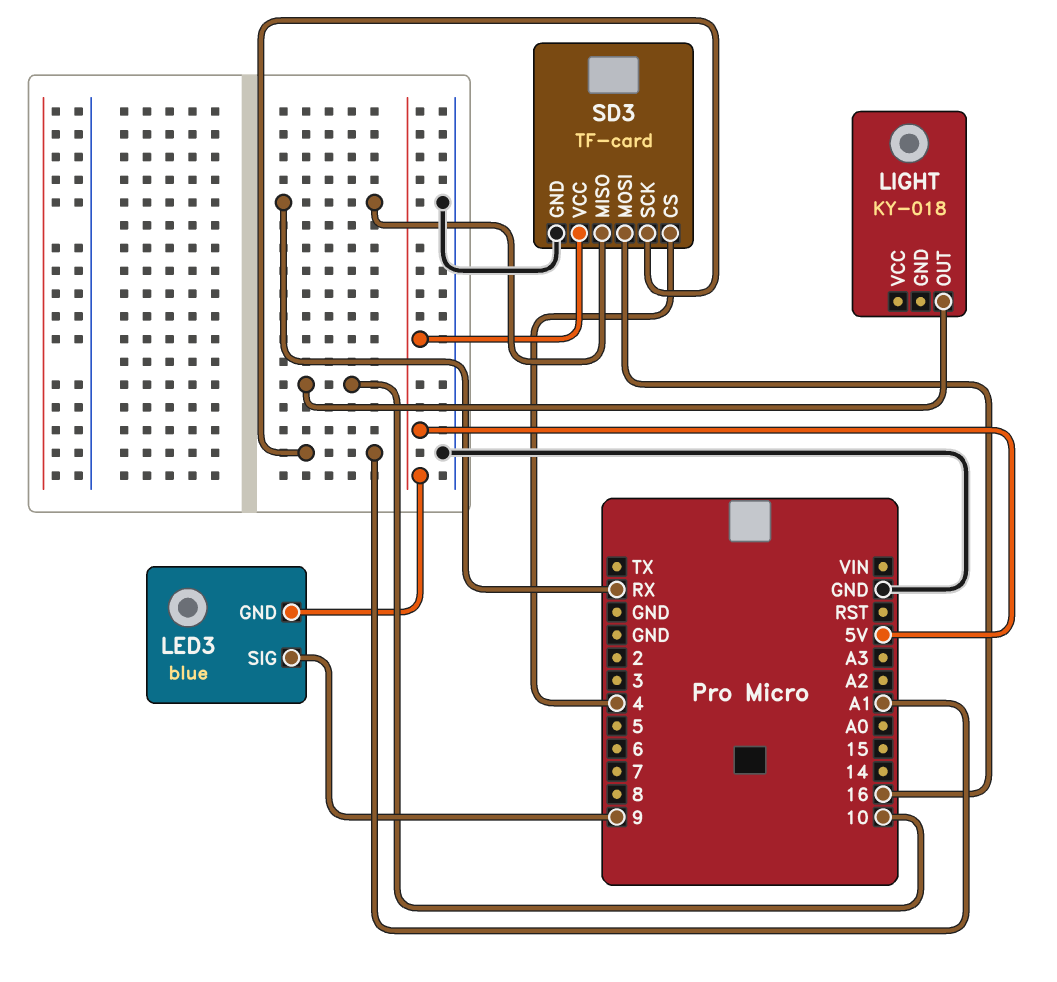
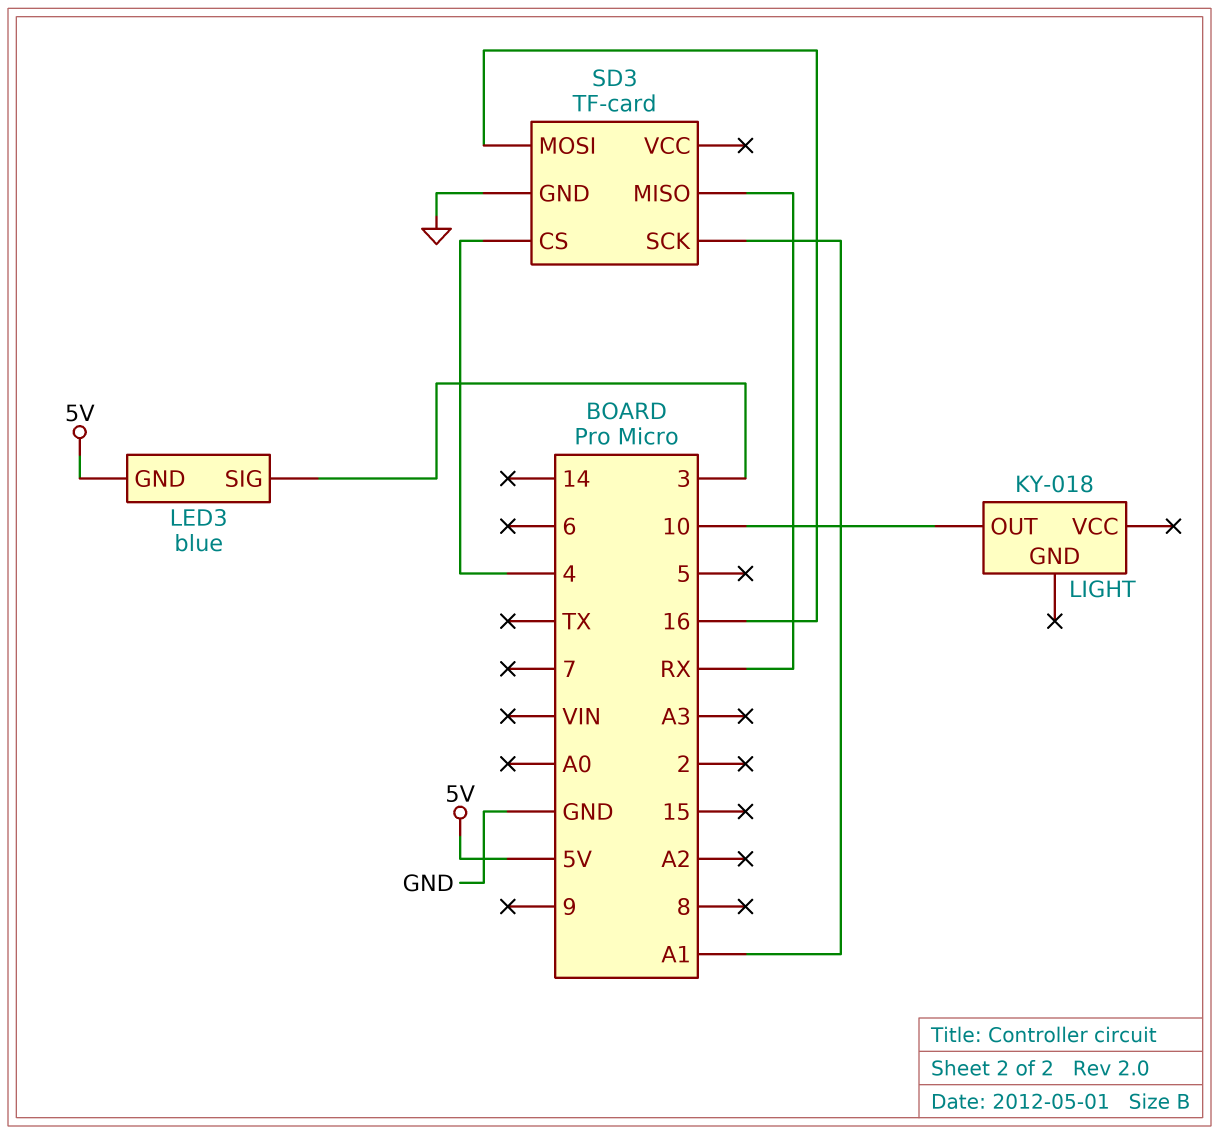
LED3 pin SIG: 9 -> 3
SD3 pin VCC: 5V -> none

